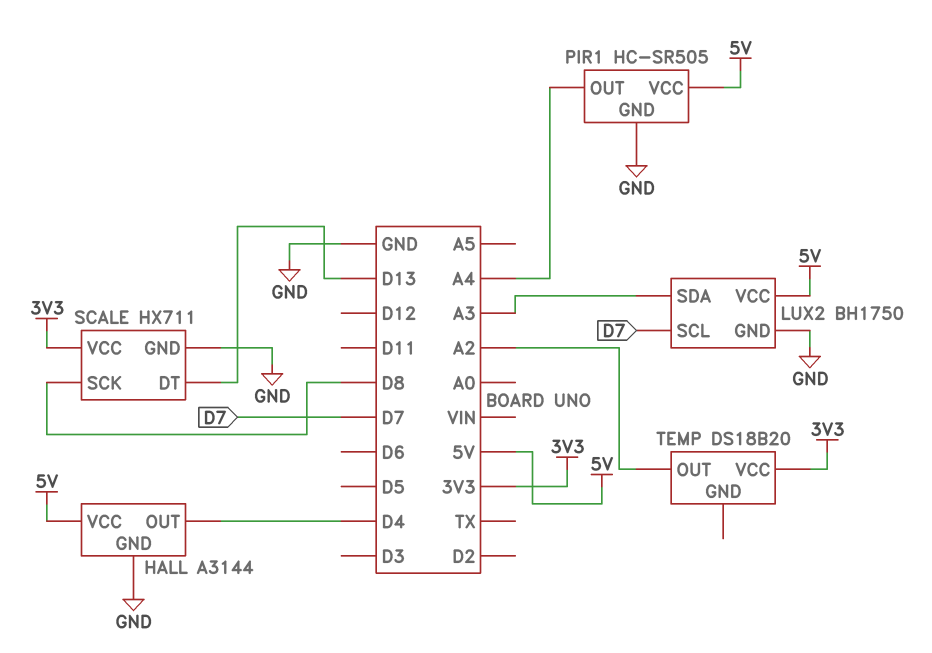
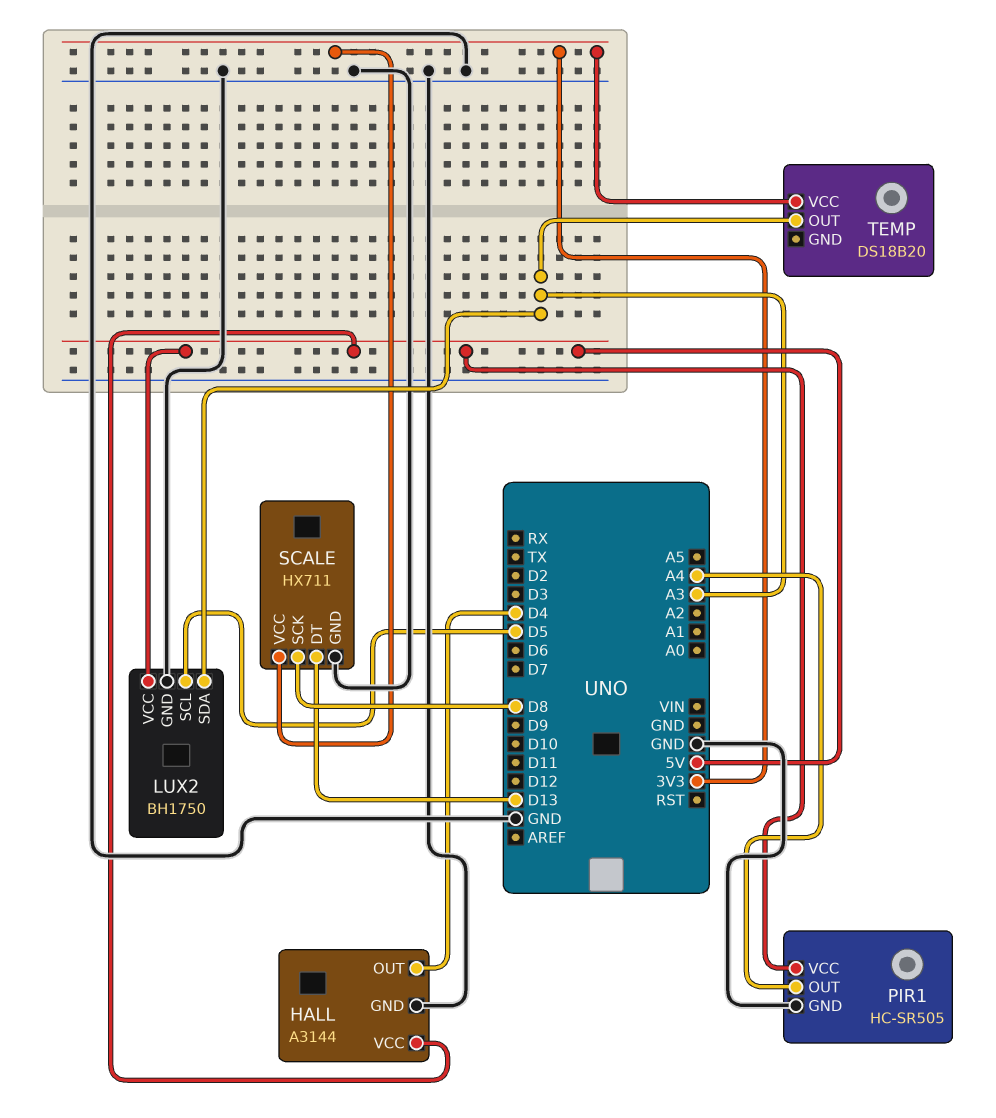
LUX2 pin SCL: D7 -> D5
TEMP pin OUT: A2 -> A3

